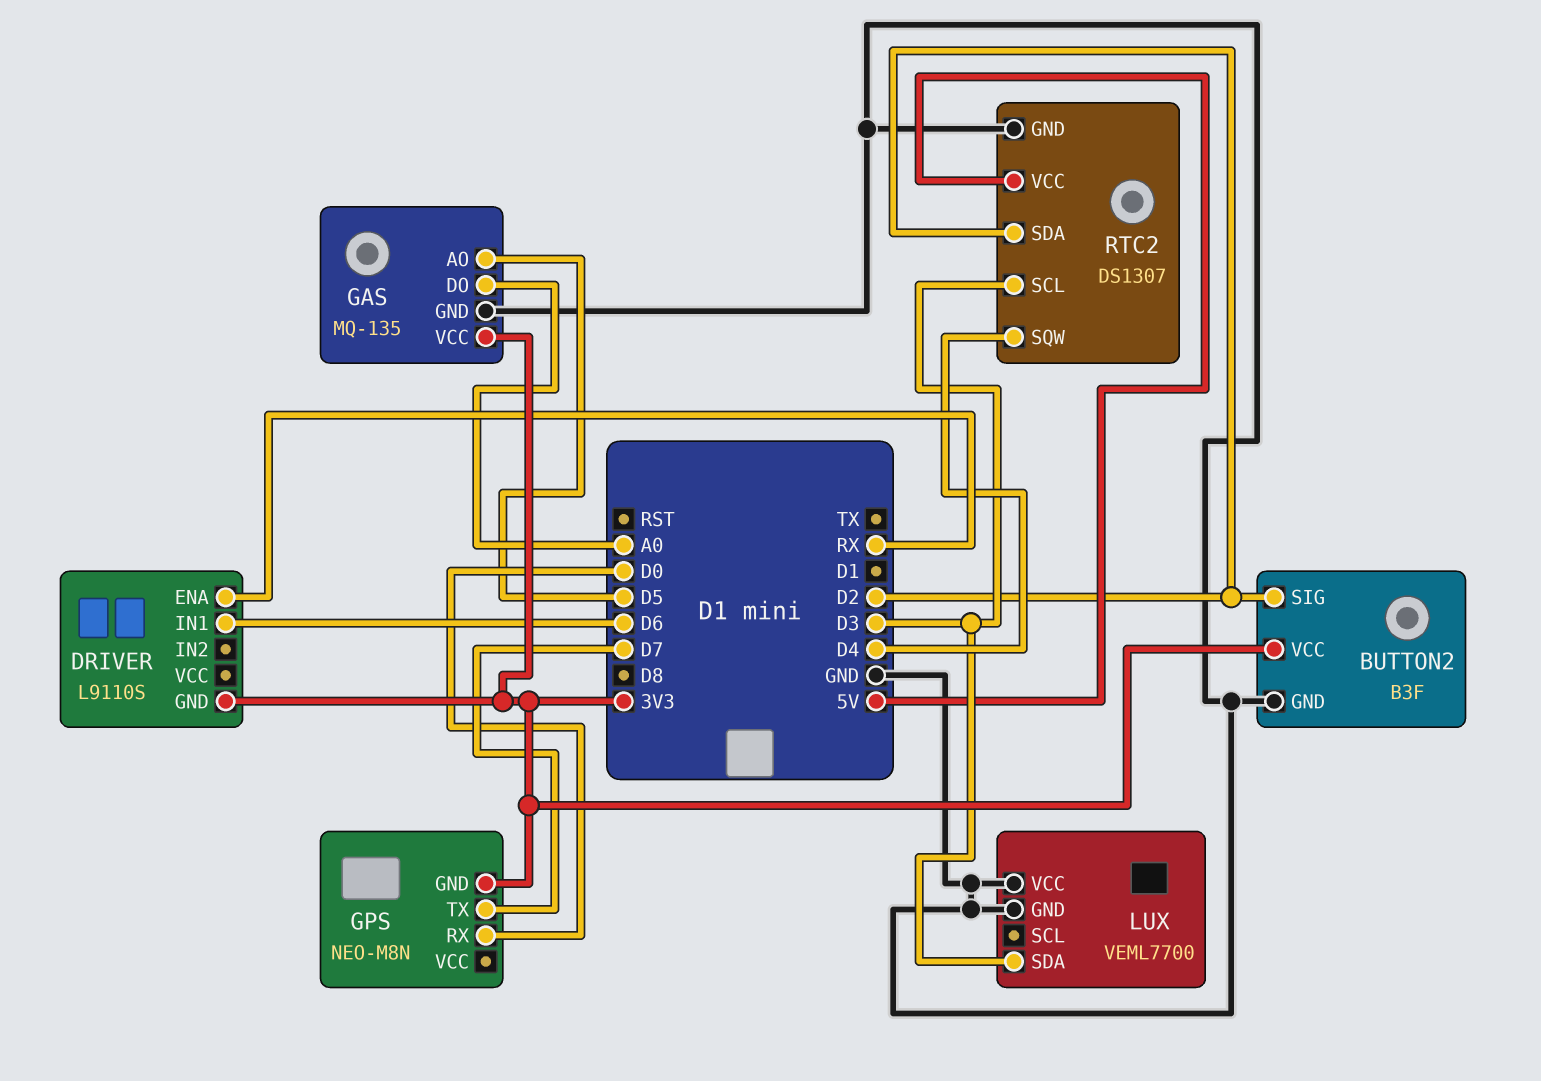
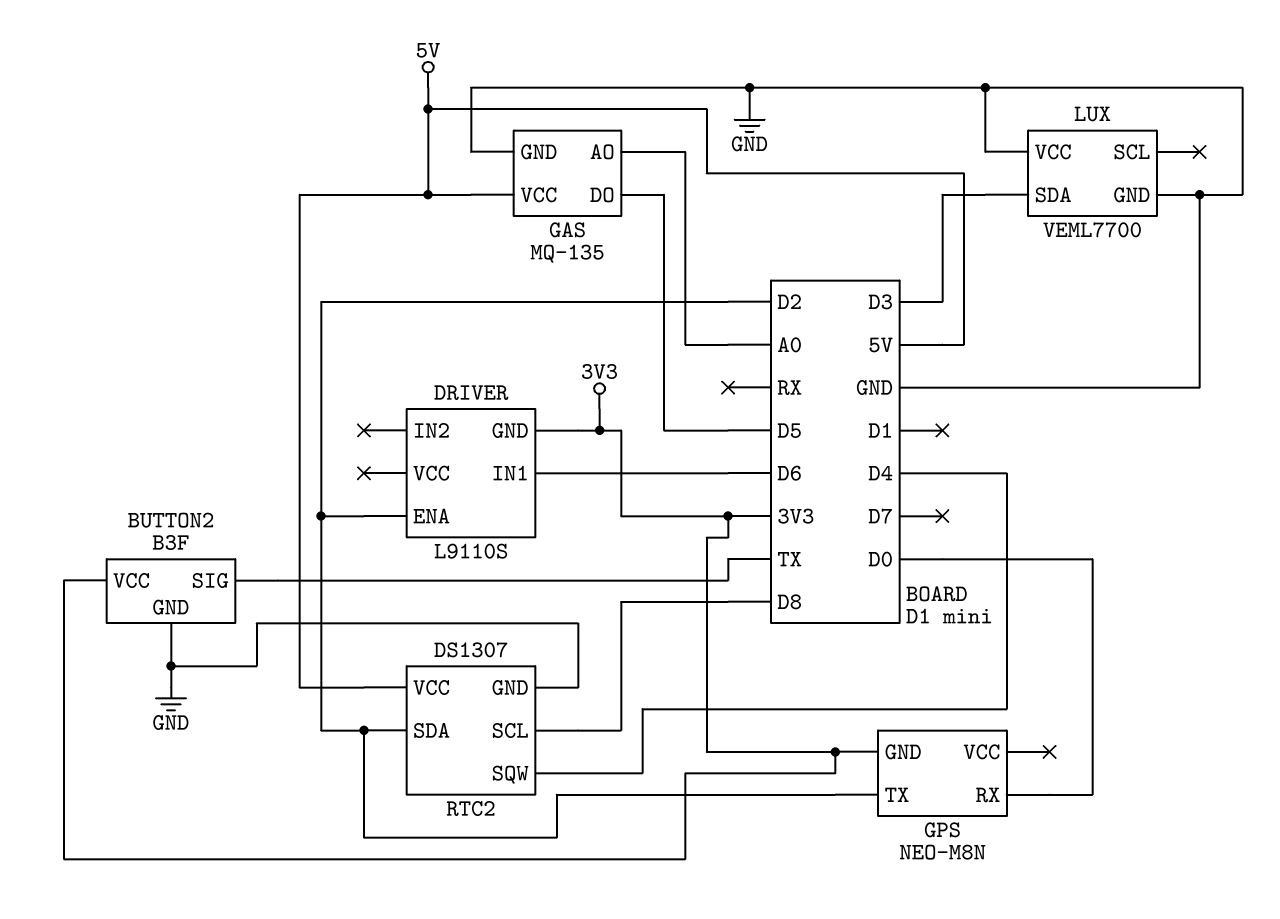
BUTTON2 pin SIG: D2 -> TX
DRIVER pin ENA: RX -> D2
GAS pin AO: D5 -> A0
GAS pin DO: A0 -> D5
GAS pin VCC: 3V3 -> 5V
GPS pin TX: D7 -> D2
RTC2 pin SCL: D3 -> D8

